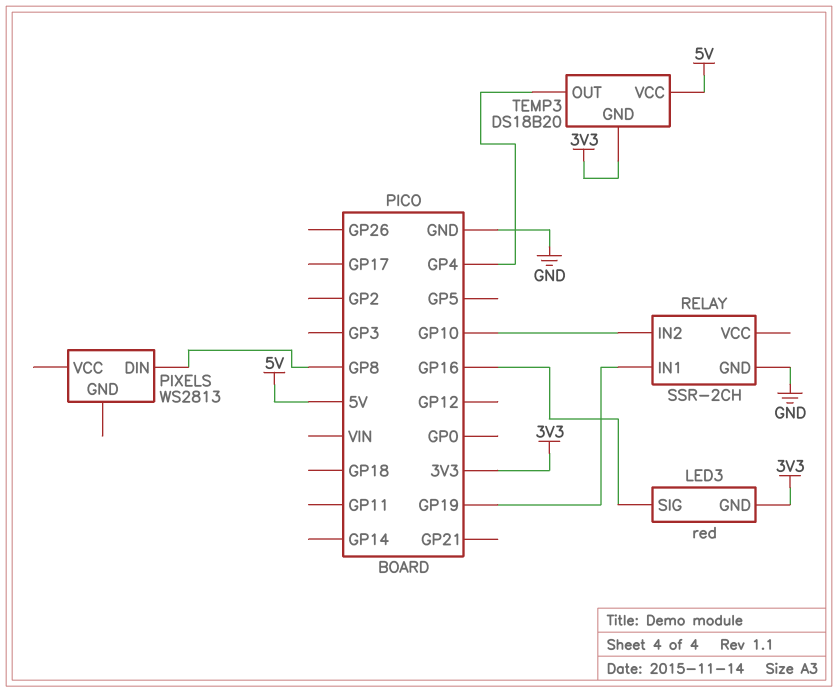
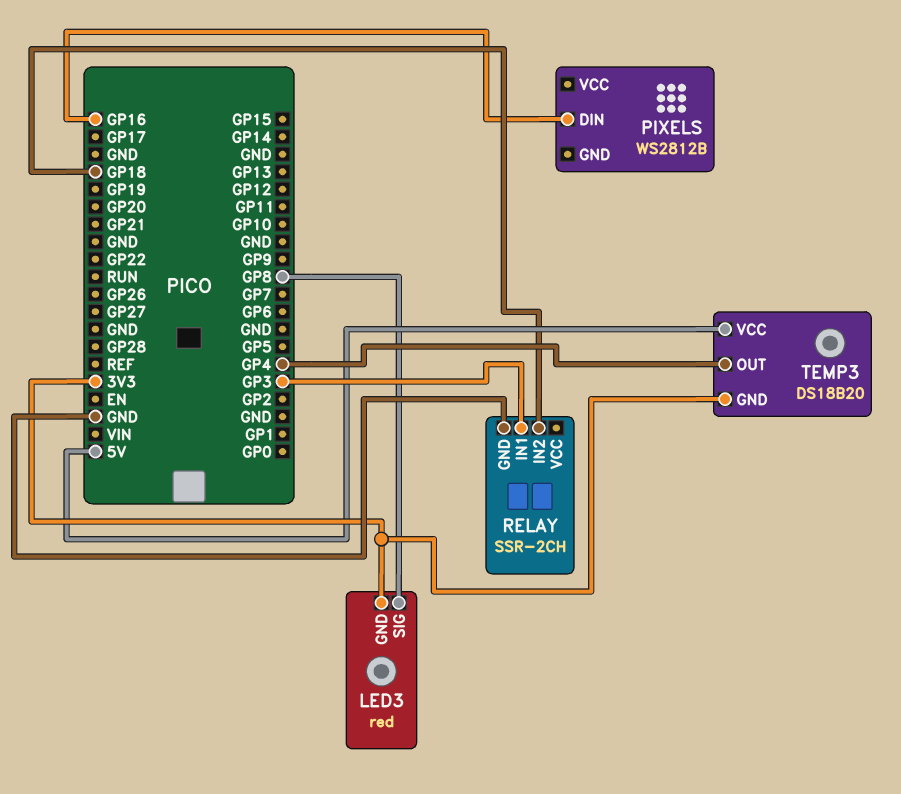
LED3 pin SIG: GP16 -> GP8
PIXELS: WS2813 -> WS2812B
PIXELS pin DIN: GP8 -> GP16
RELAY pin IN1: GP19 -> GP3
RELAY pin IN2: GP10 -> GP18

